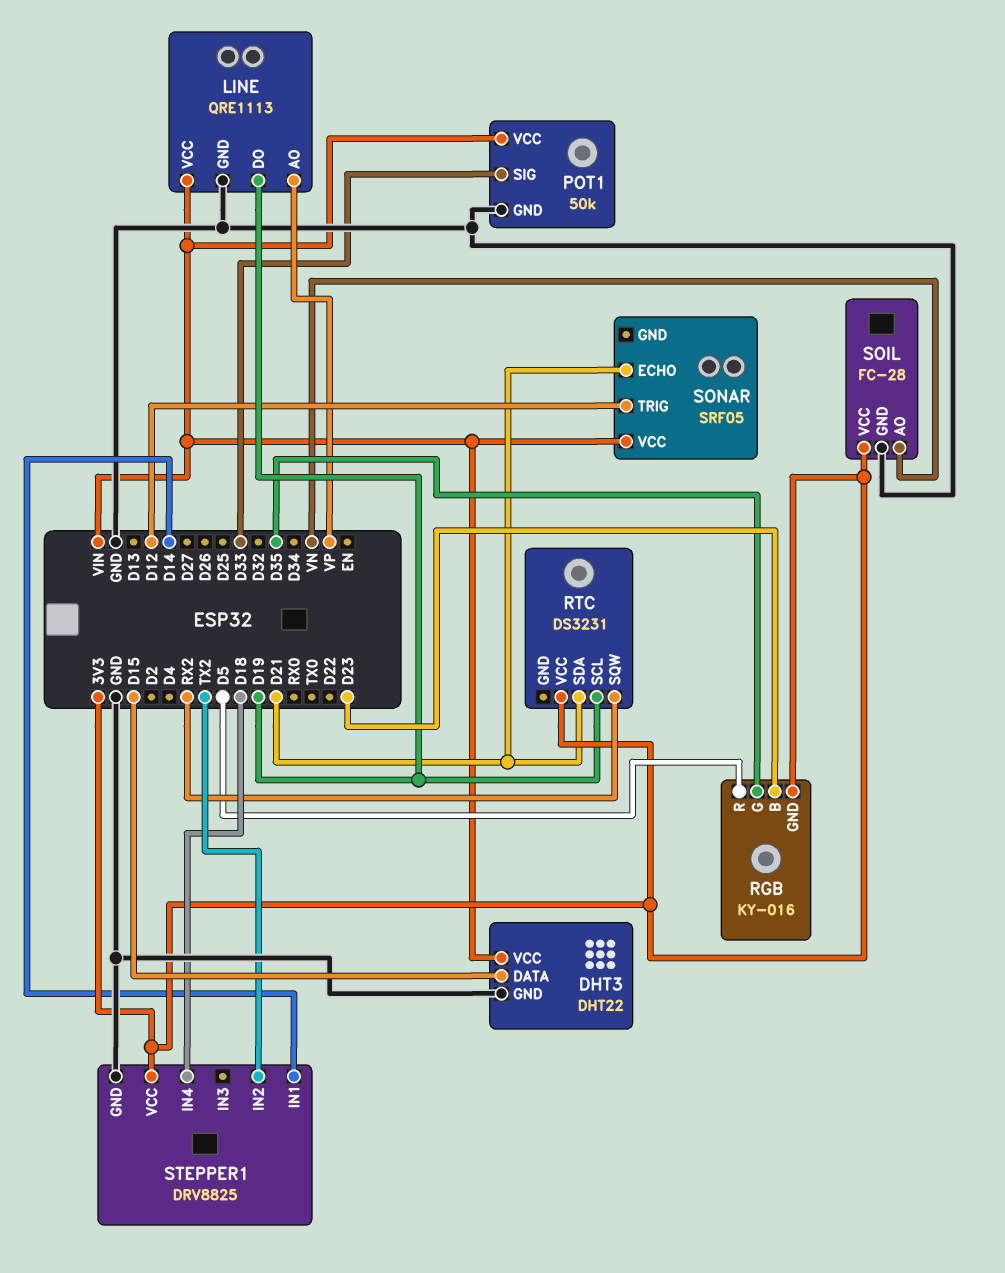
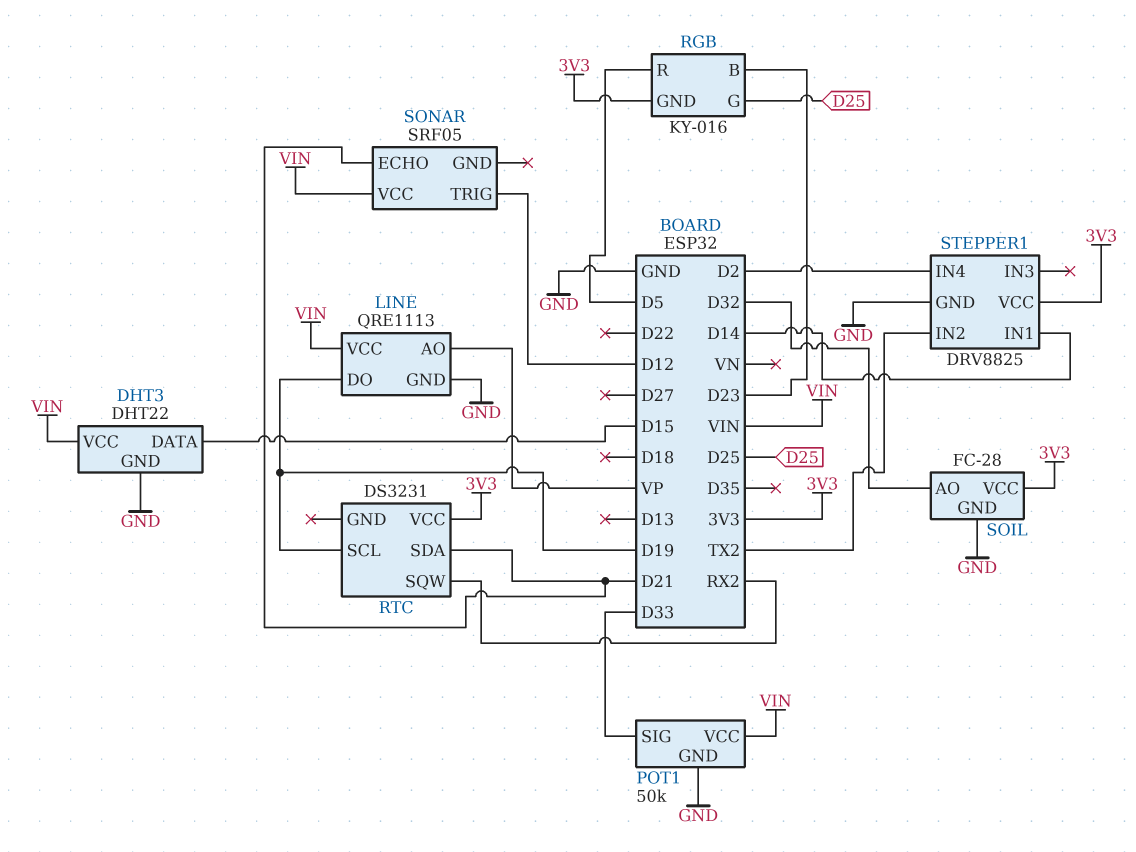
RGB pin G: D35 -> D25
SOIL pin AO: VN -> D32
STEPPER1 pin IN4: D18 -> D2

